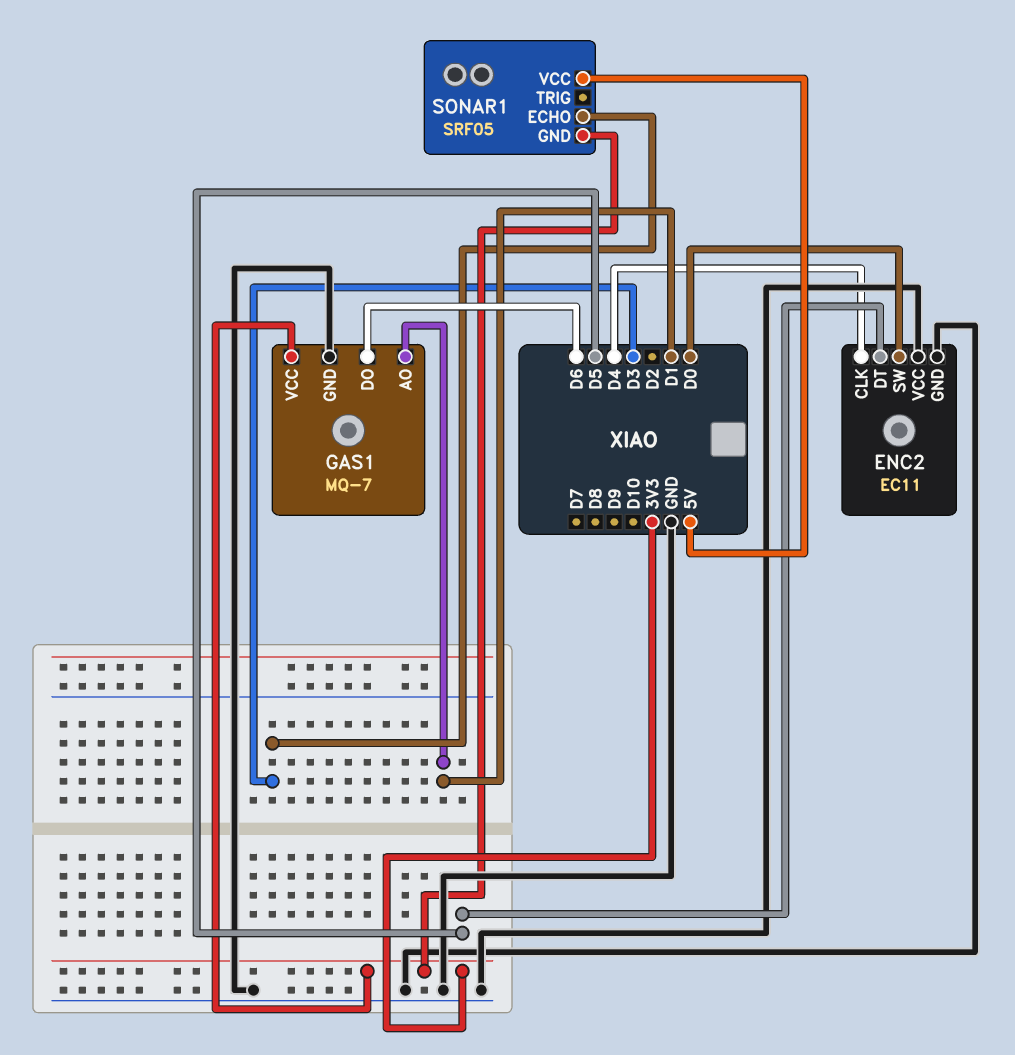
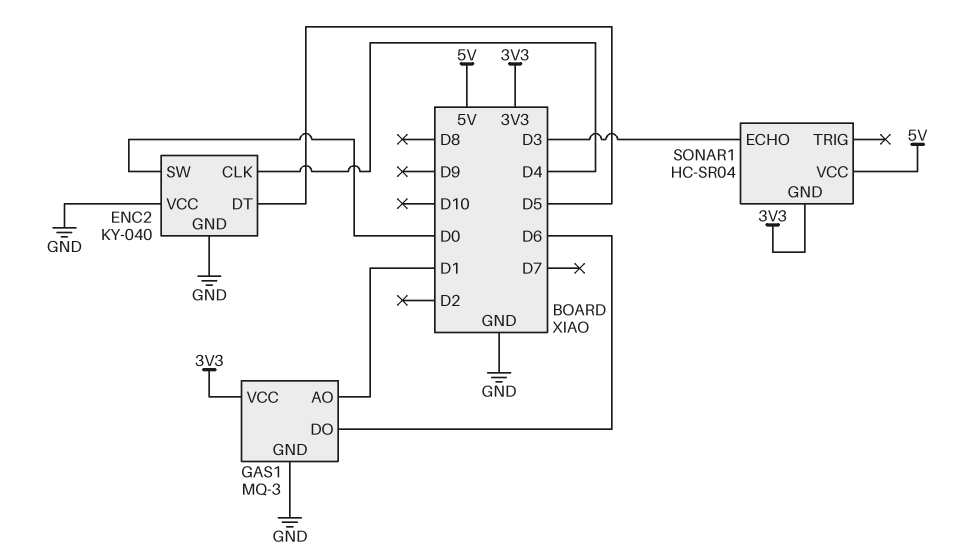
ENC2: EC11 -> KY-040
GAS1: MQ-7 -> MQ-3
SONAR1: SRF05 -> HC-SR04

